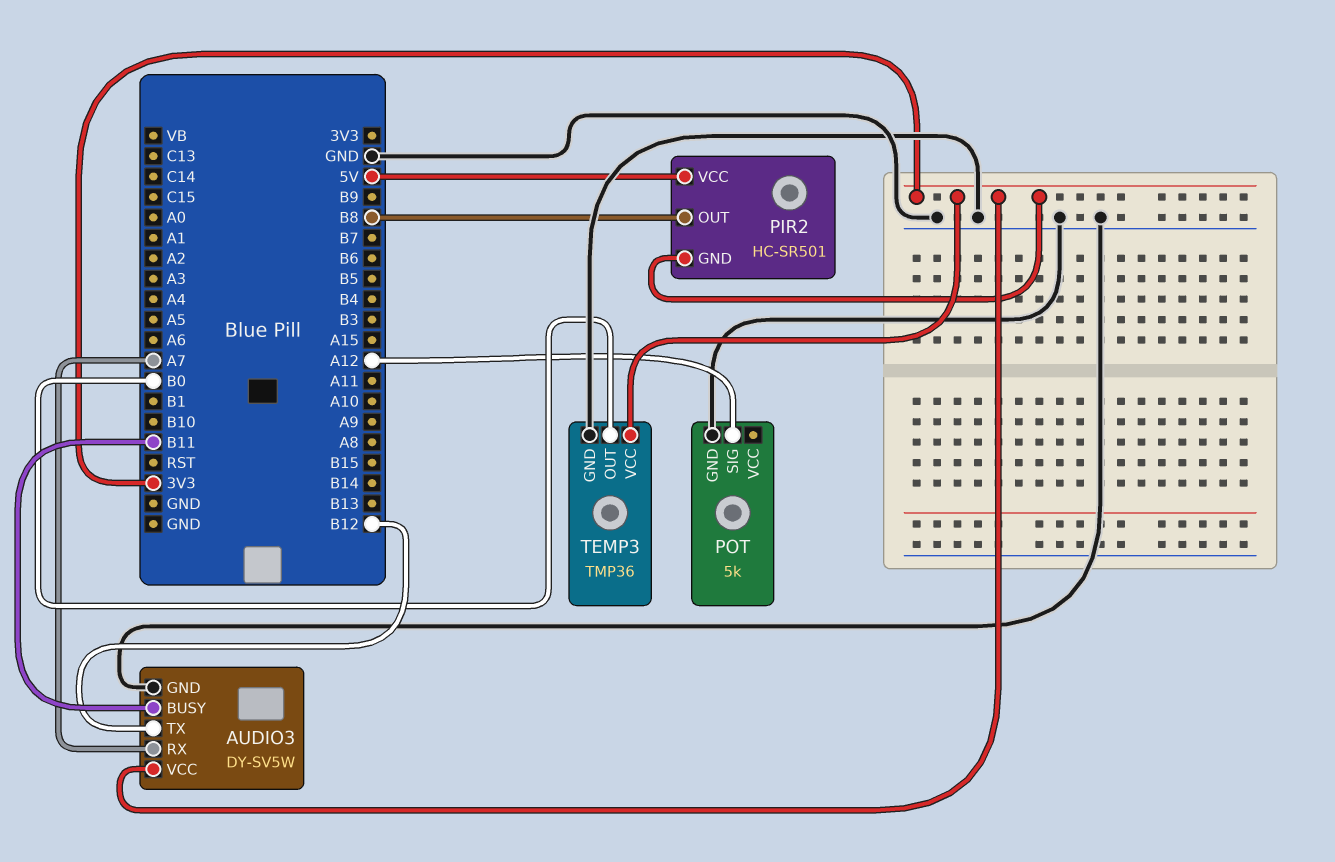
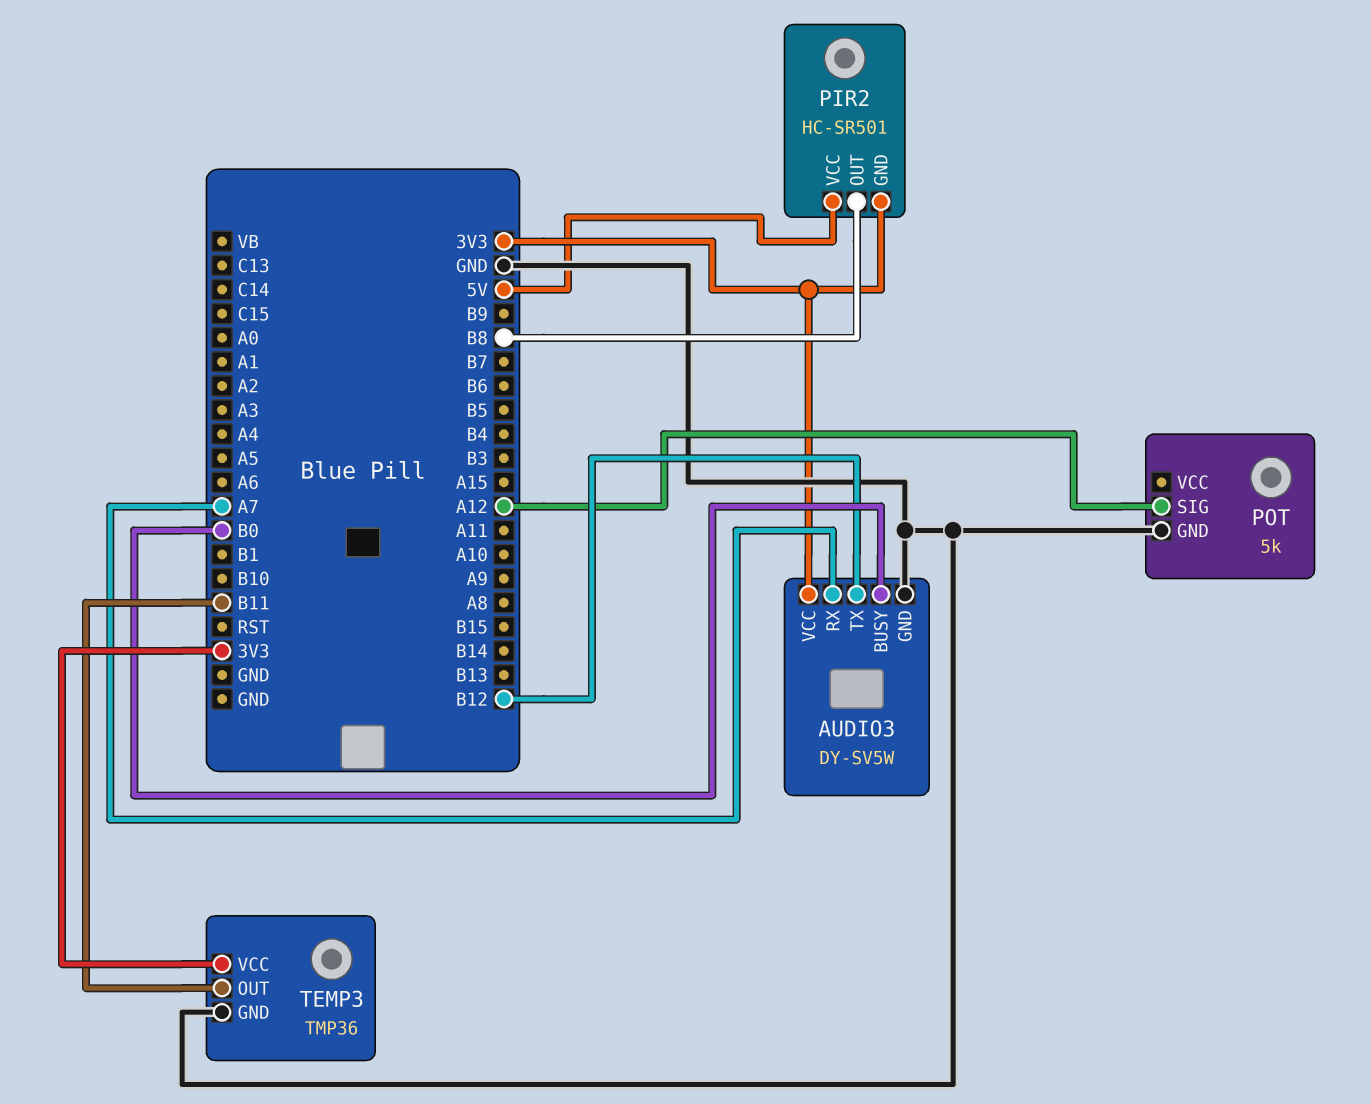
AUDIO3 pin BUSY: B11 -> B0
TEMP3 pin OUT: B0 -> B11

